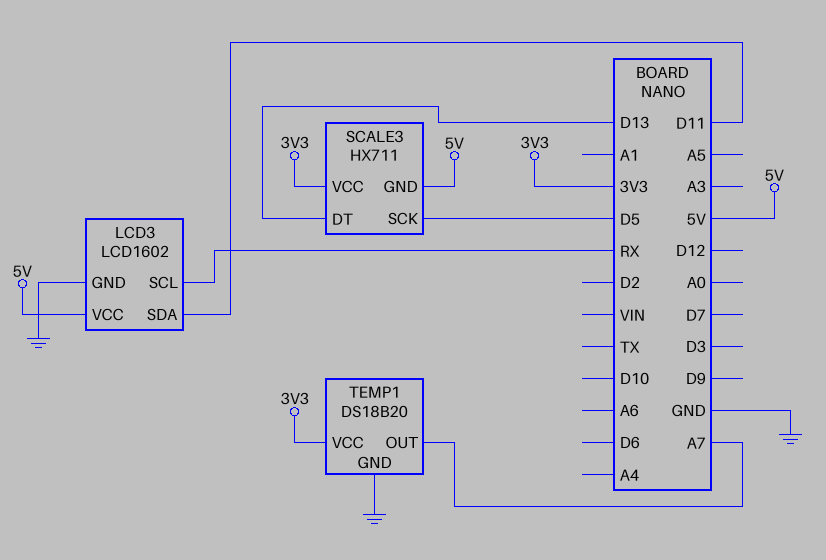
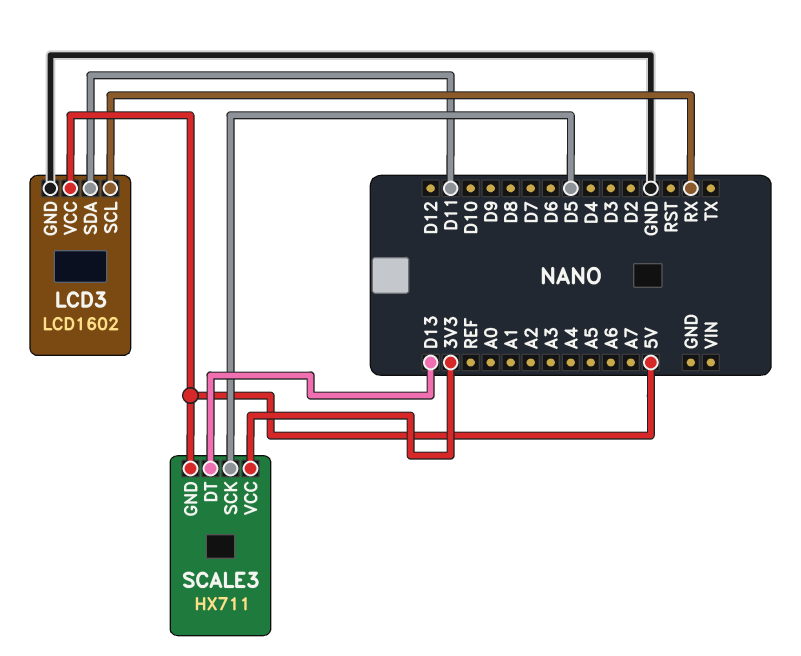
TEMP1: DS18B20 -> none
TEMP1 pin GND: GND -> none
TEMP1 pin OUT: A7 -> none
TEMP1 pin VCC: 3V3 -> none

